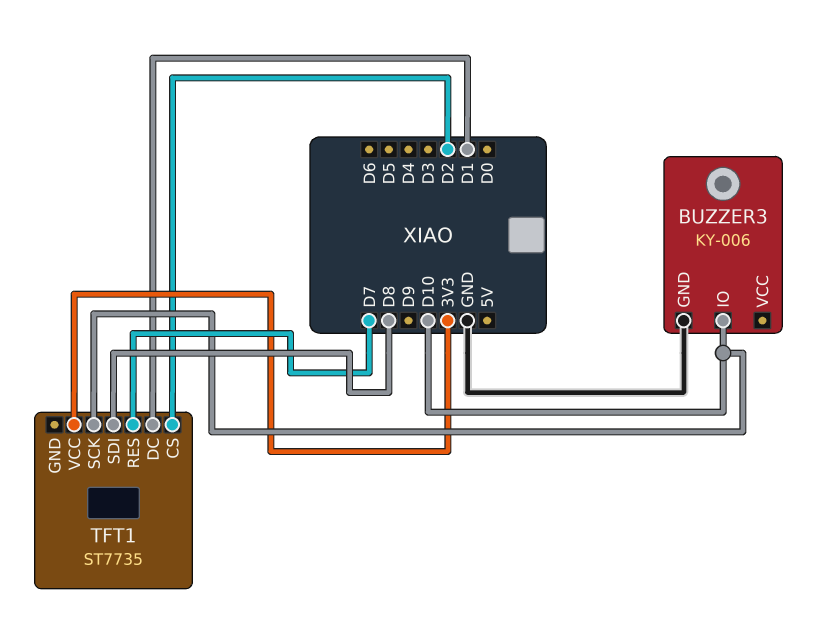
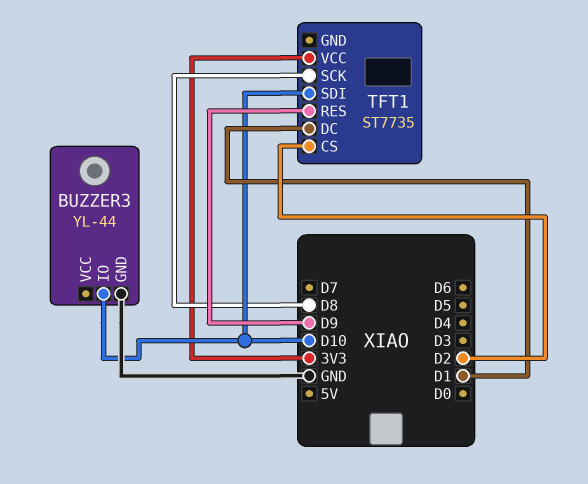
BUZZER3: KY-006 -> YL-44
TFT1 pin RES: D7 -> D9
TFT1 pin SCK: D10 -> D8
TFT1 pin SDI: D8 -> D10

